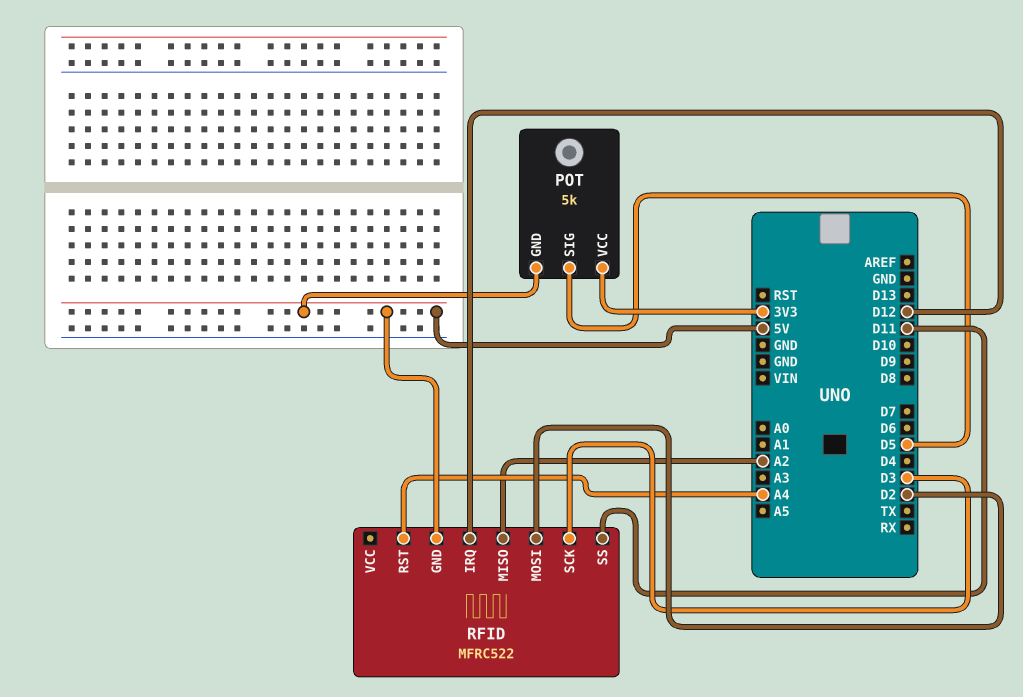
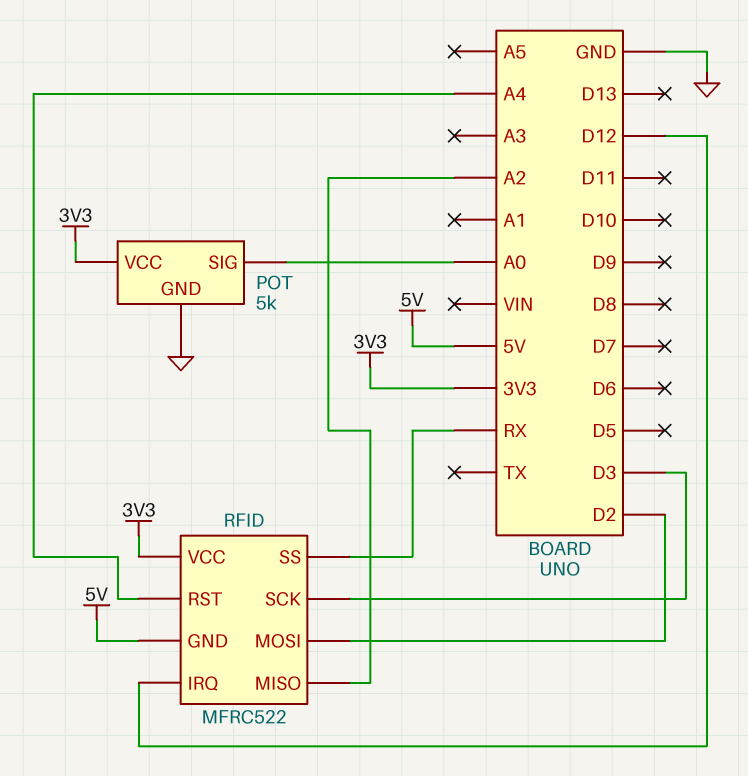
POT pin GND: 5V -> GND
POT pin SIG: D5 -> A0
RFID pin SS: D11 -> RX
RFID pin VCC: none -> 3V3

